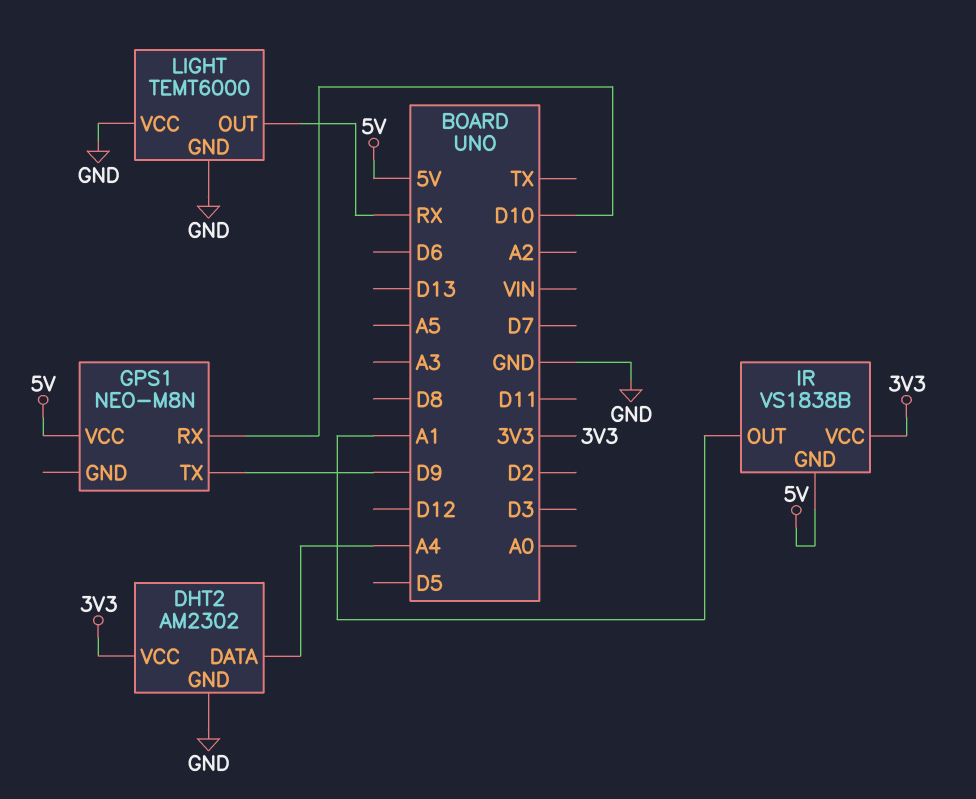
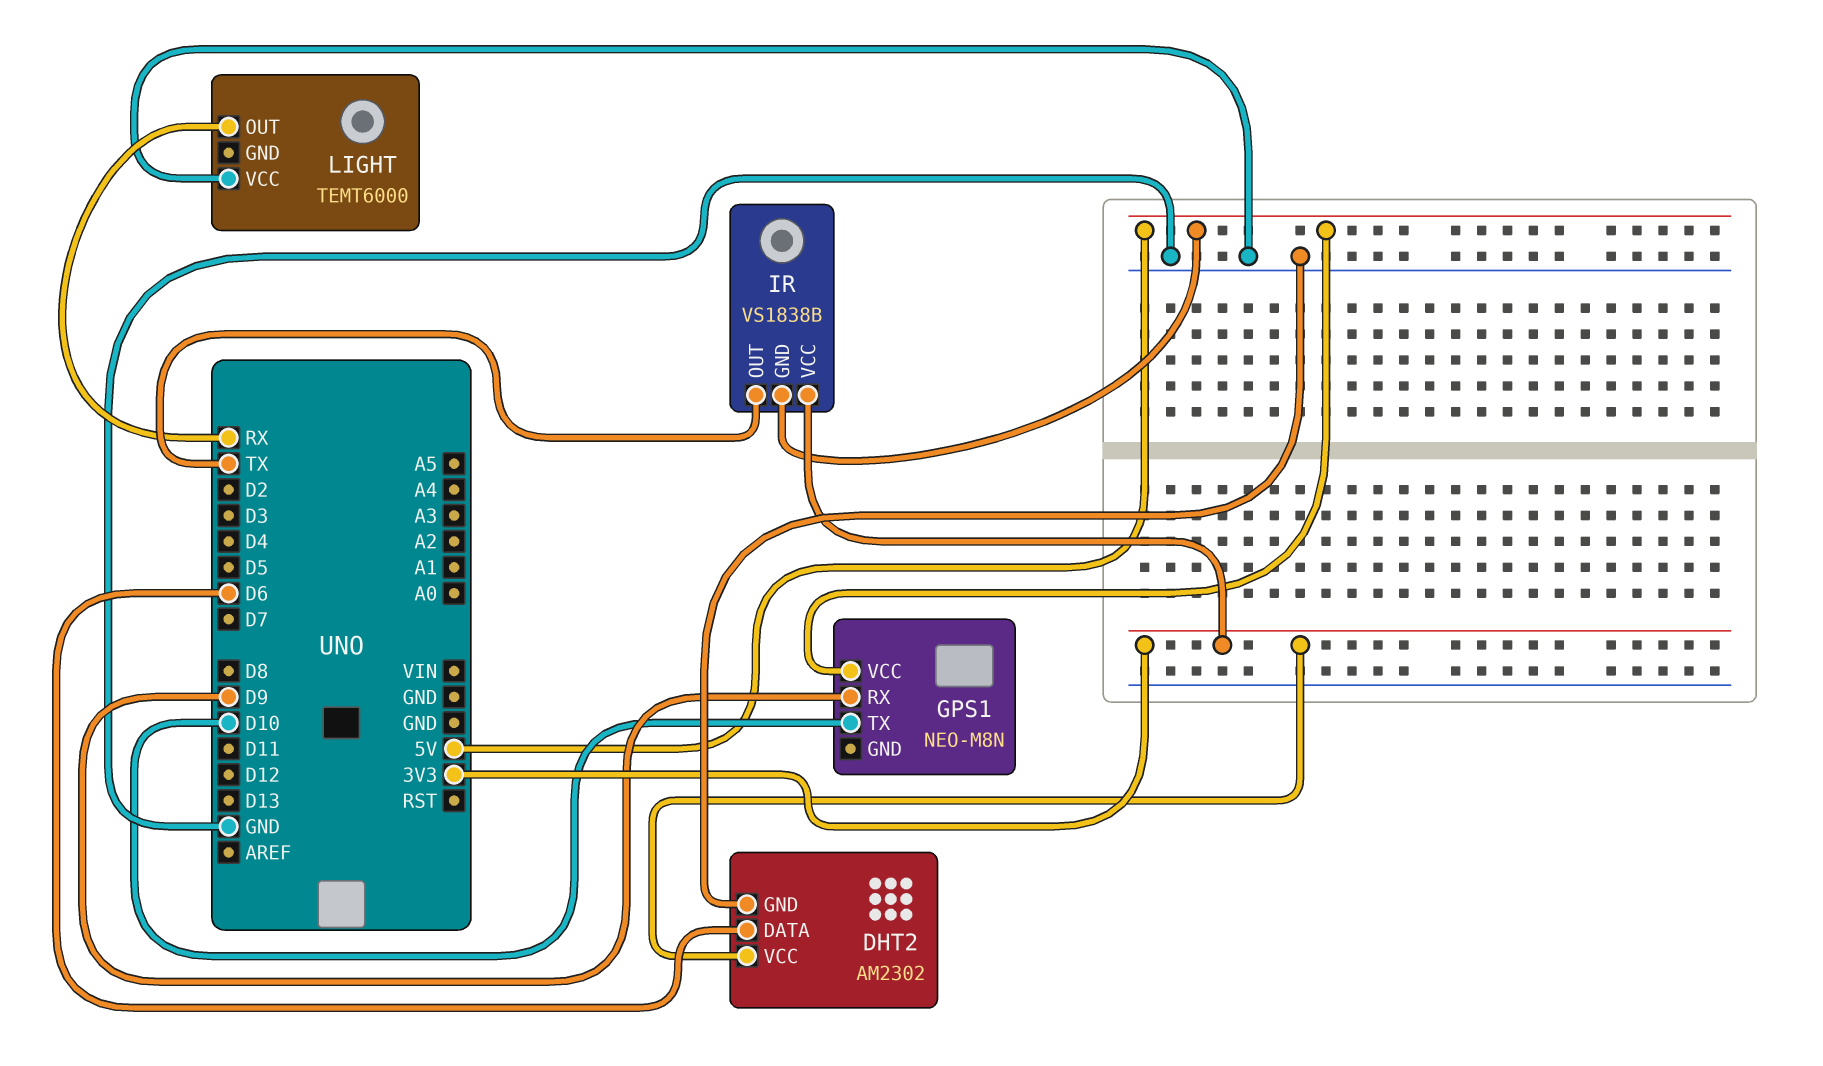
DHT2 pin DATA: A4 -> D6
GPS1 pin RX: D10 -> D9
GPS1 pin TX: D9 -> D10
IR pin OUT: A1 -> TX
LIGHT pin GND: GND -> none

